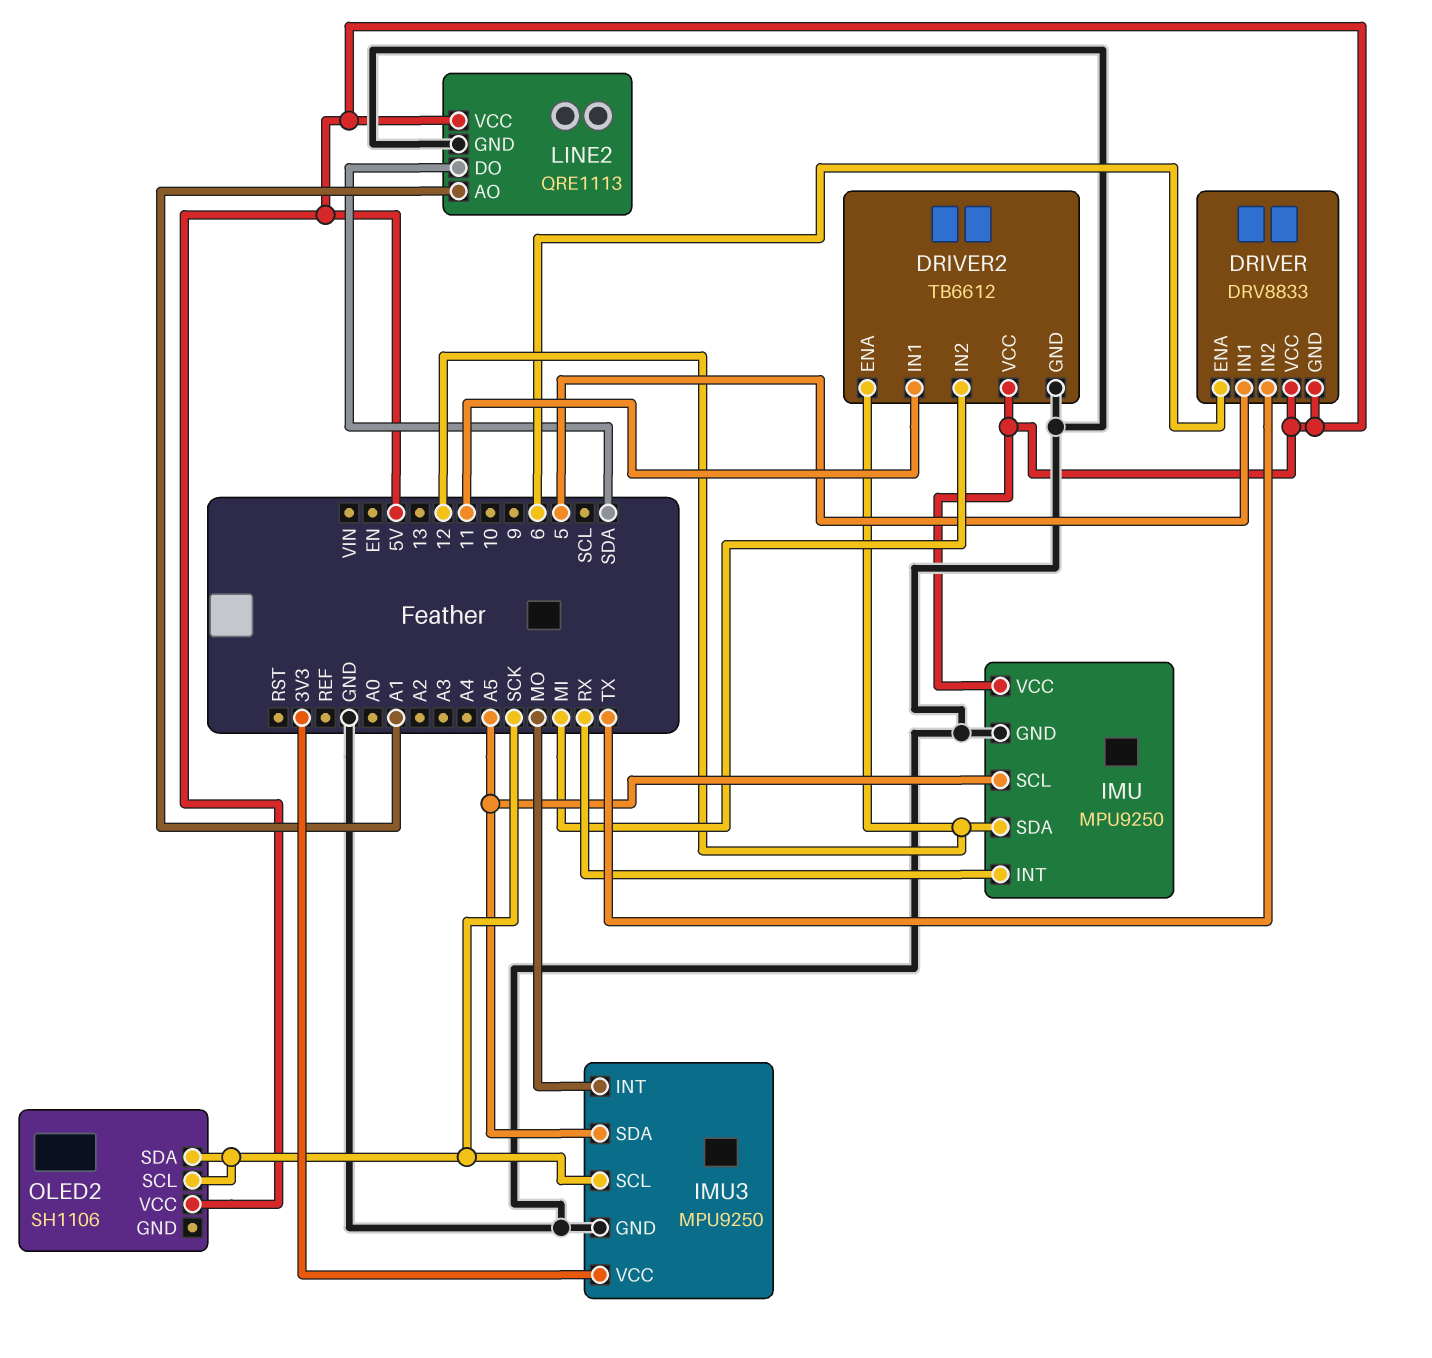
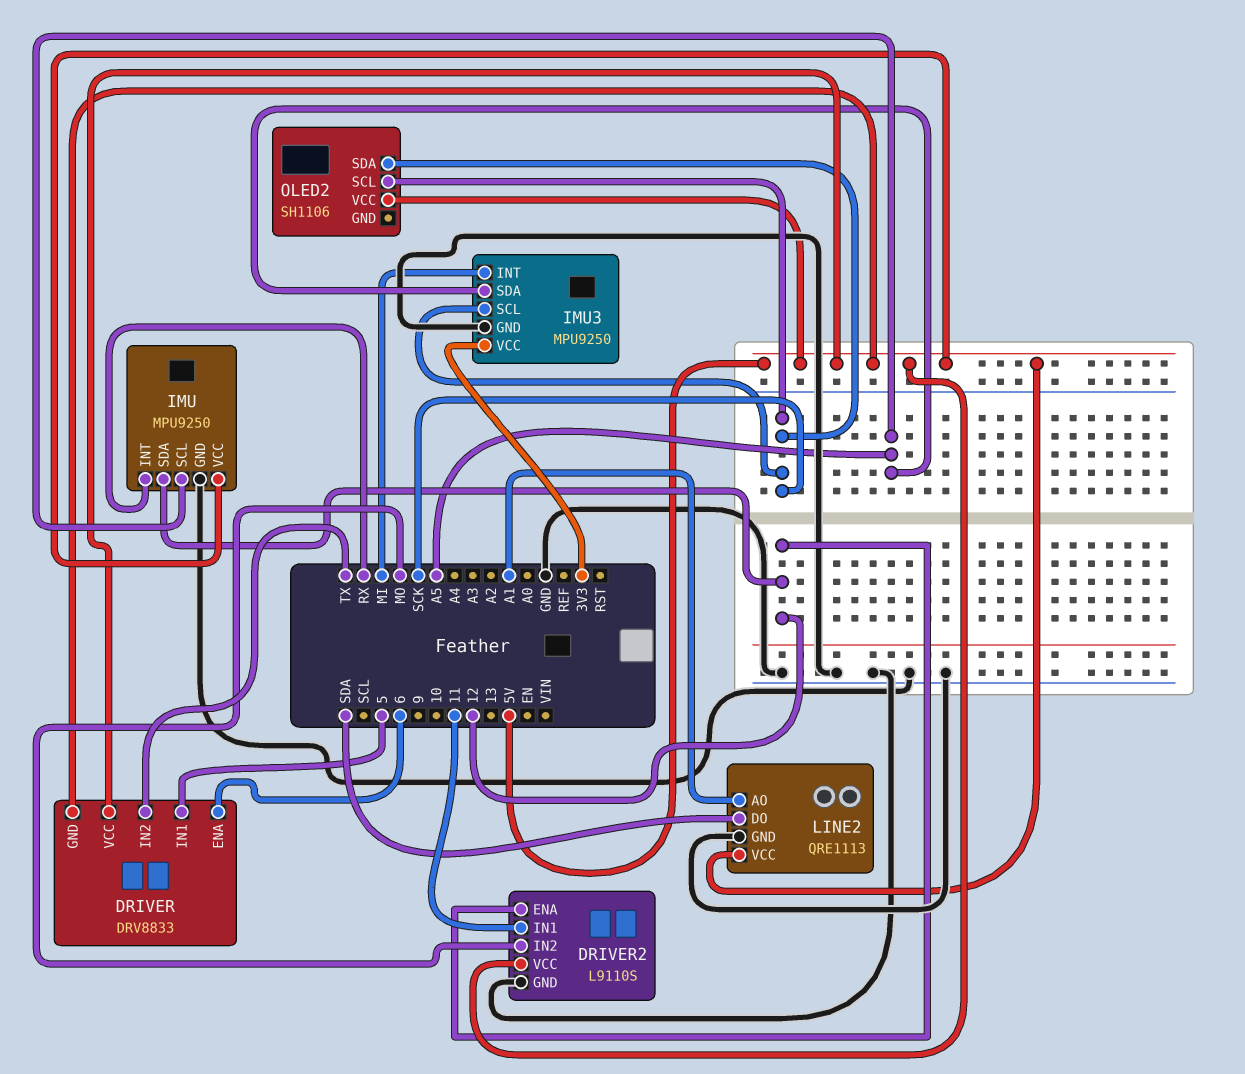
DRIVER2: TB6612 -> L9110S
DRIVER2 pin IN2: MI -> MO
IMU3 pin INT: MO -> MI

